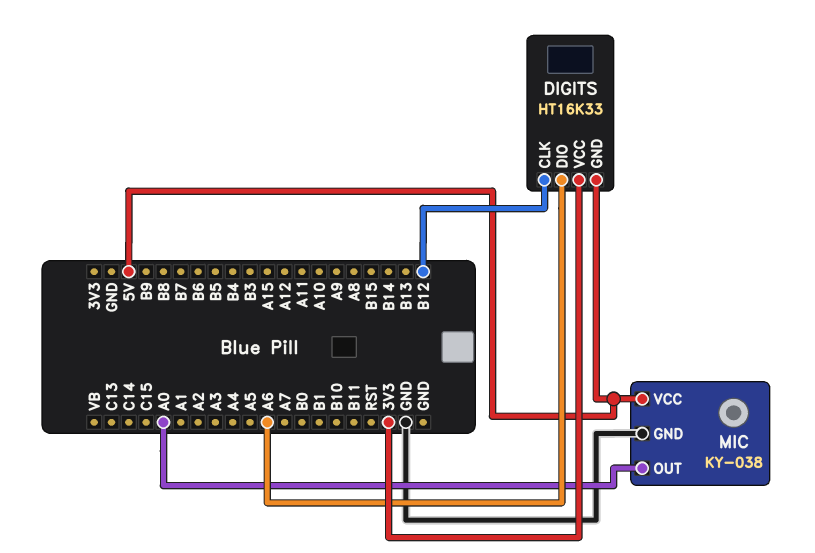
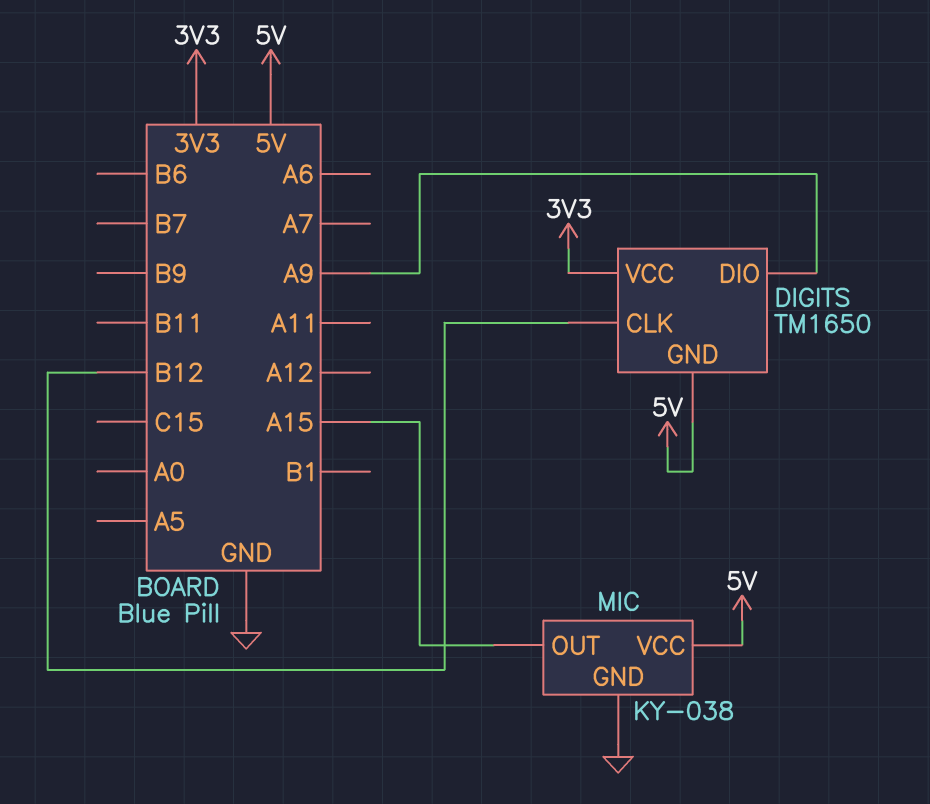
DIGITS: HT16K33 -> TM1650
DIGITS pin DIO: A6 -> A9
MIC pin OUT: A0 -> A15

